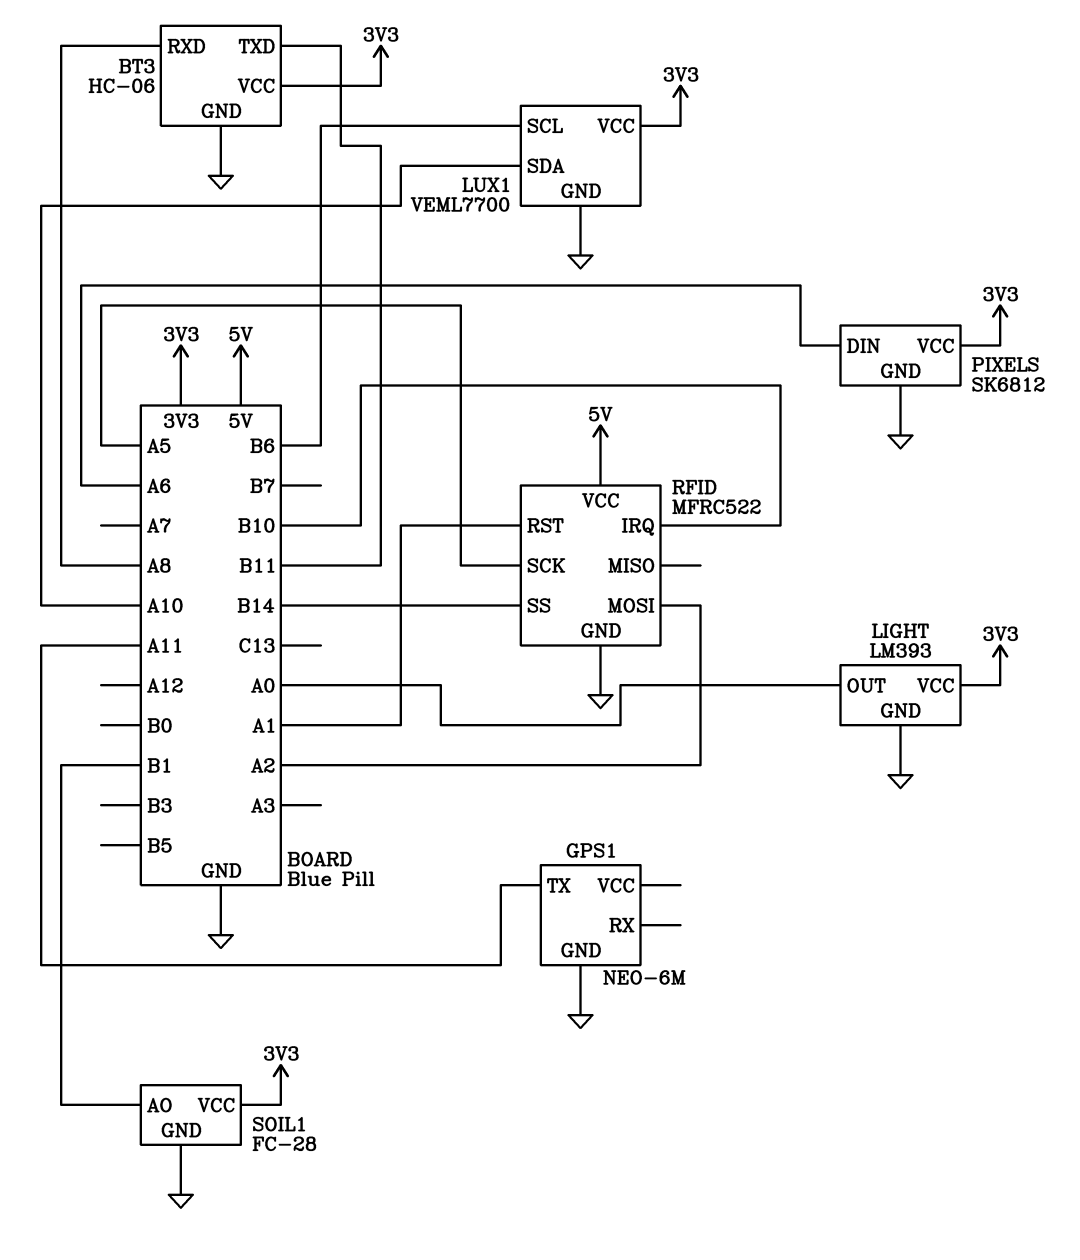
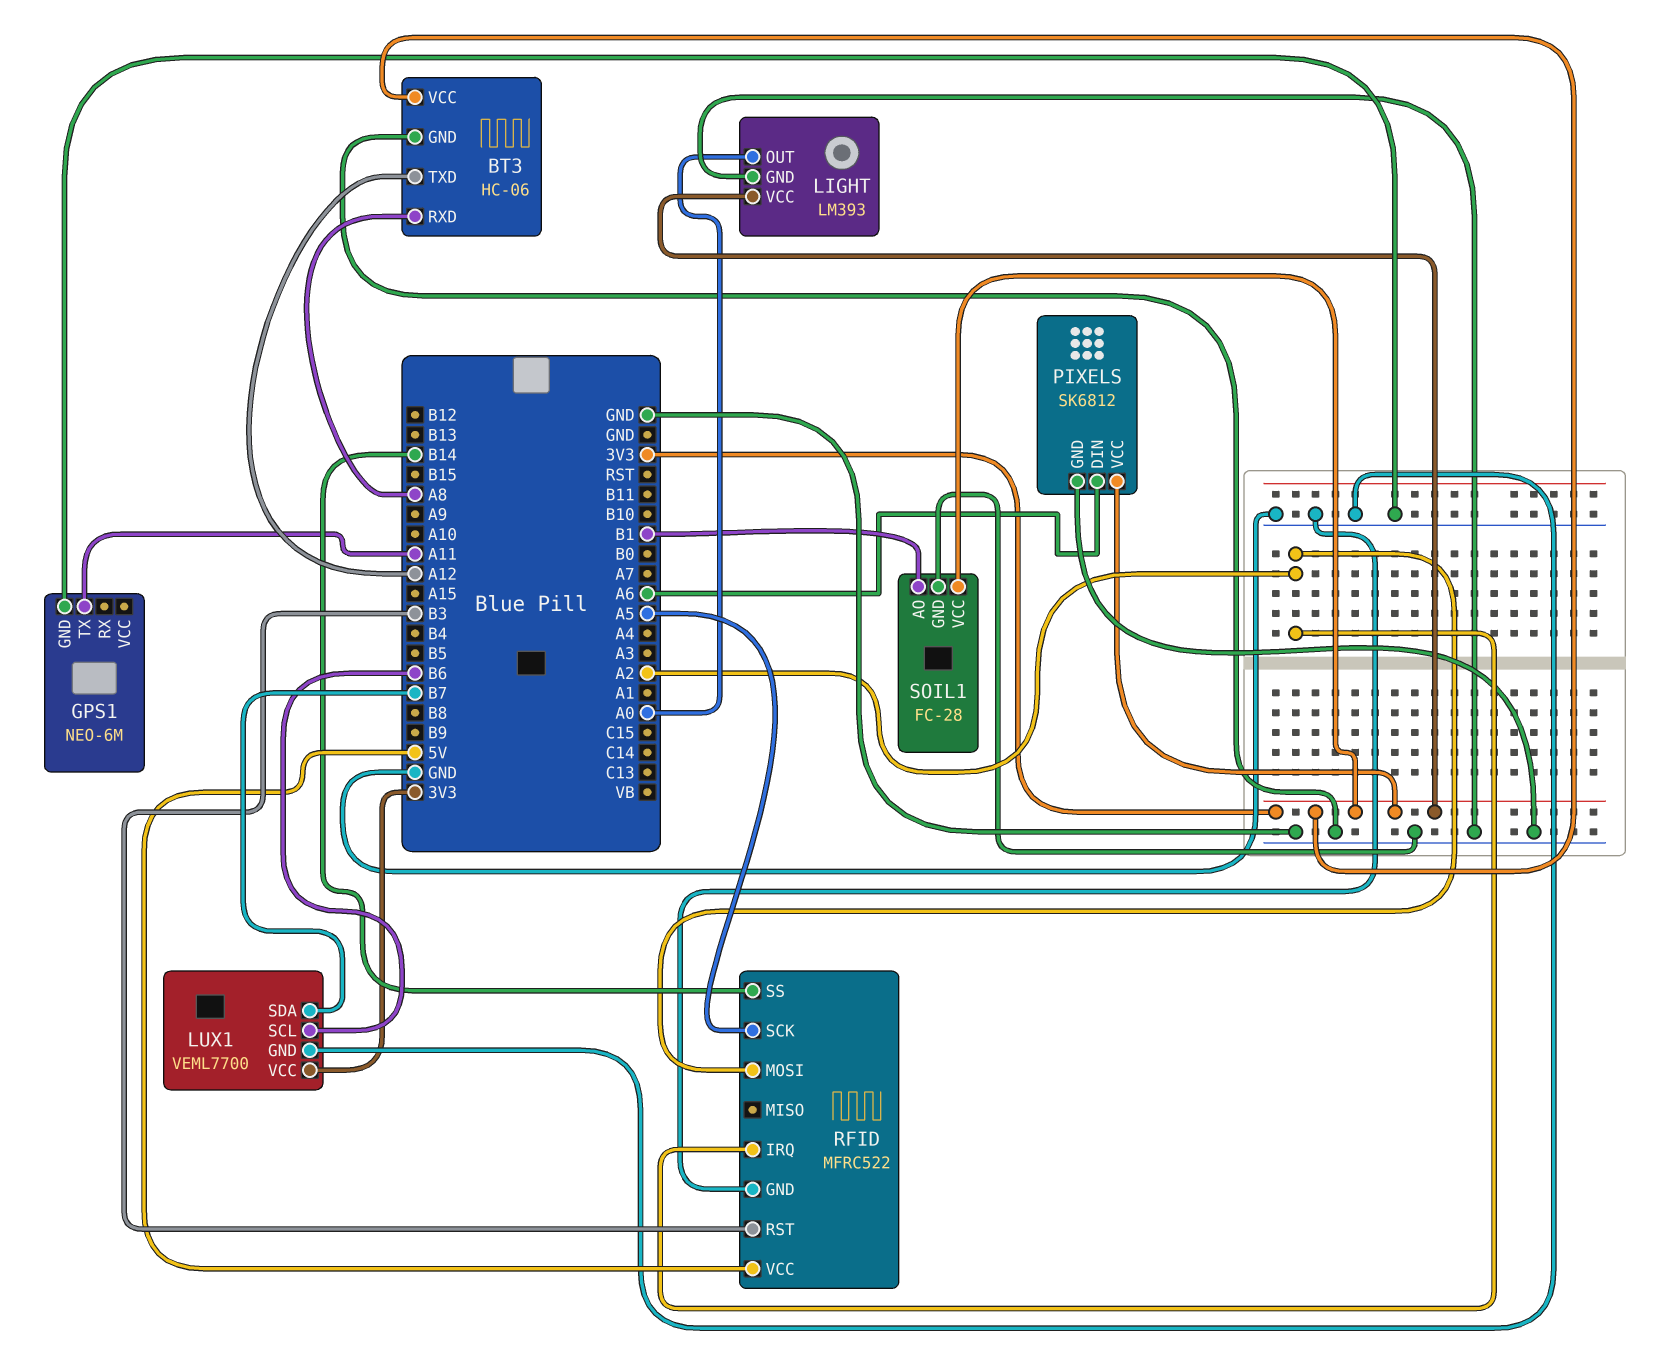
BT3 pin TXD: B11 -> A12
LUX1 pin SDA: A10 -> B7
RFID pin IRQ: B10 -> A2
RFID pin RST: A1 -> B3

